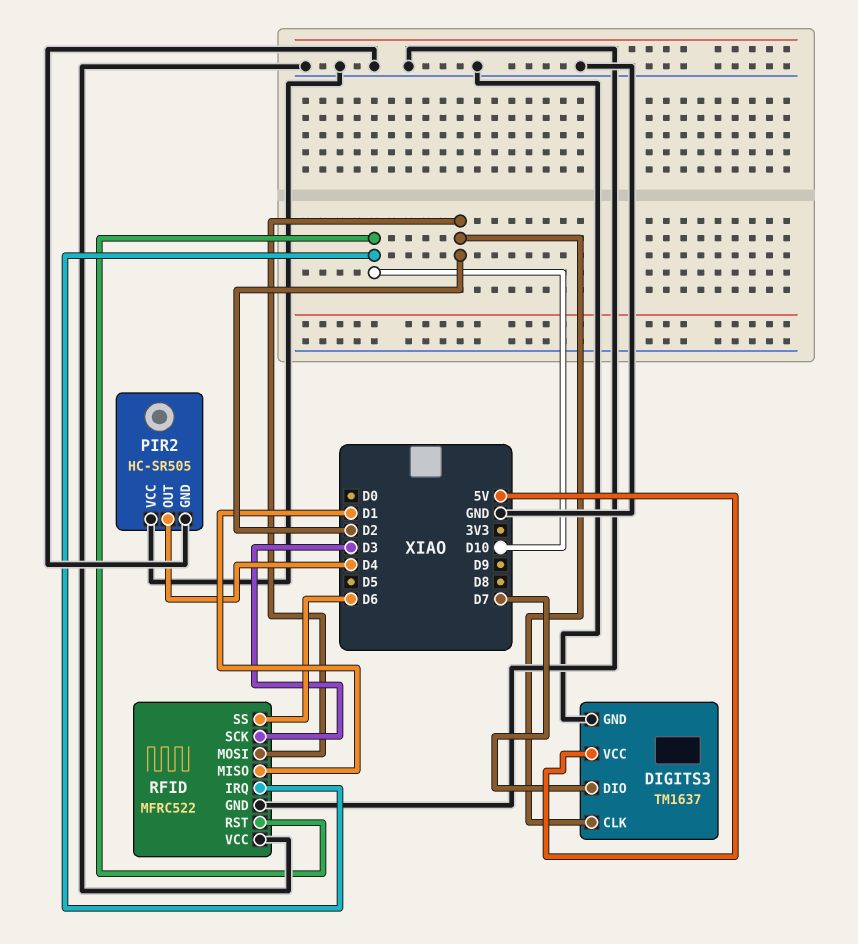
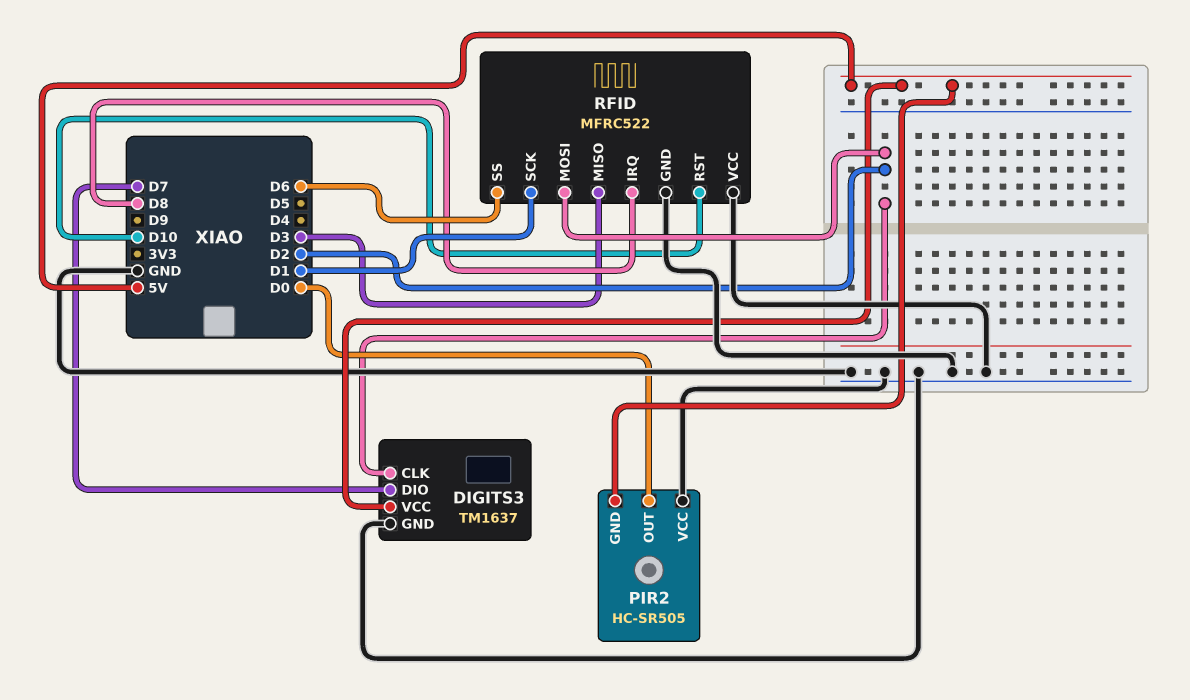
PIR2 pin GND: GND -> 5V
PIR2 pin OUT: D4 -> D0
RFID pin IRQ: D10 -> D8
RFID pin MISO: D1 -> D3
RFID pin SCK: D3 -> D1

